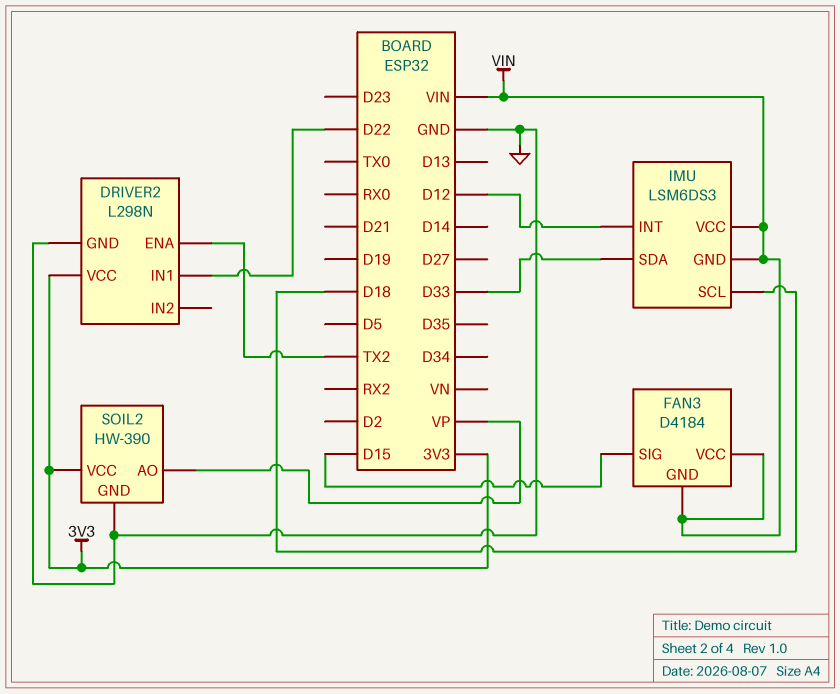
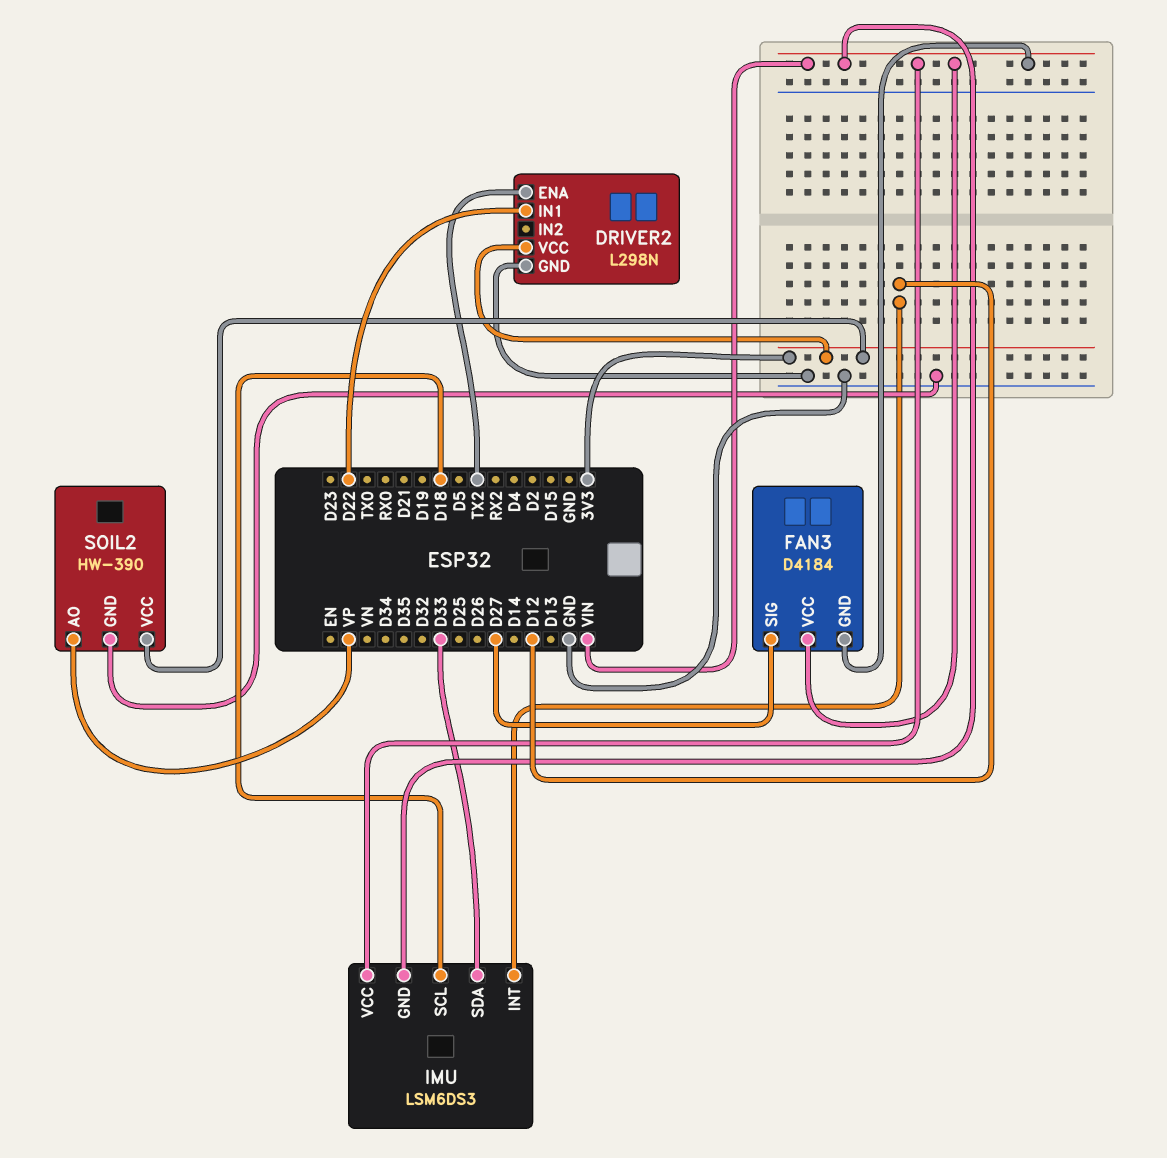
FAN3 pin SIG: D15 -> D27

